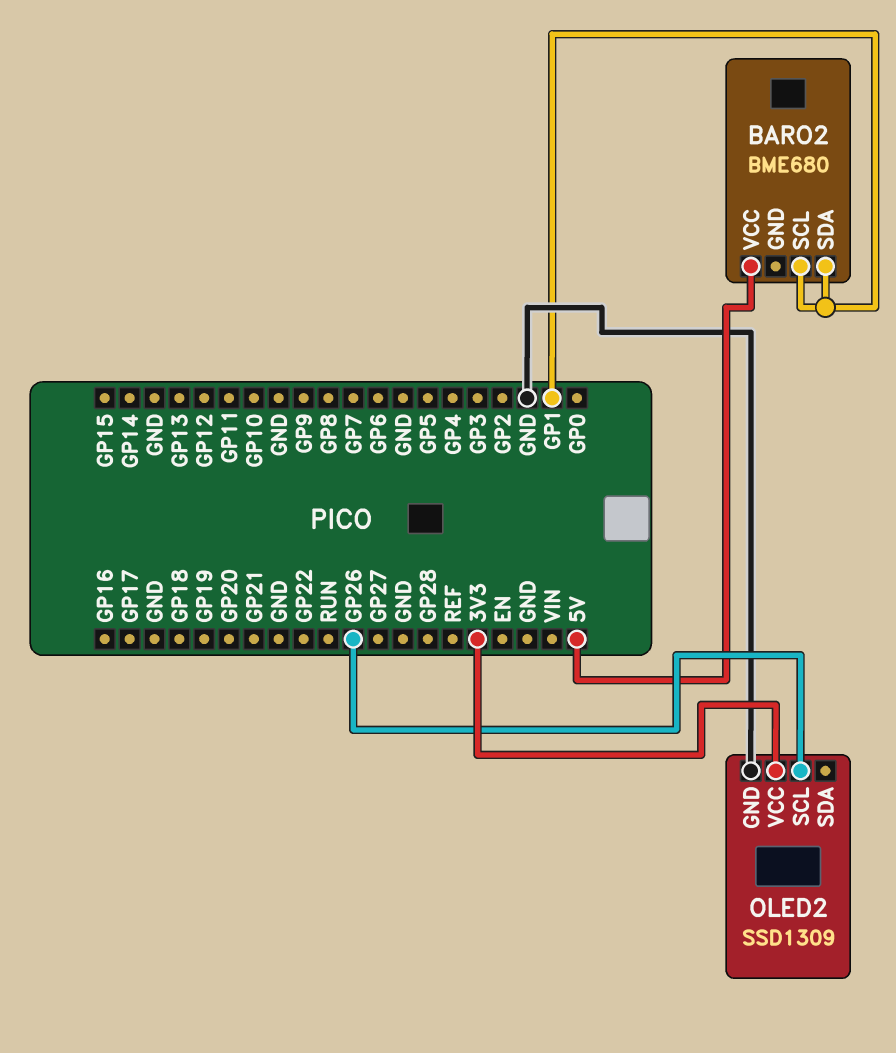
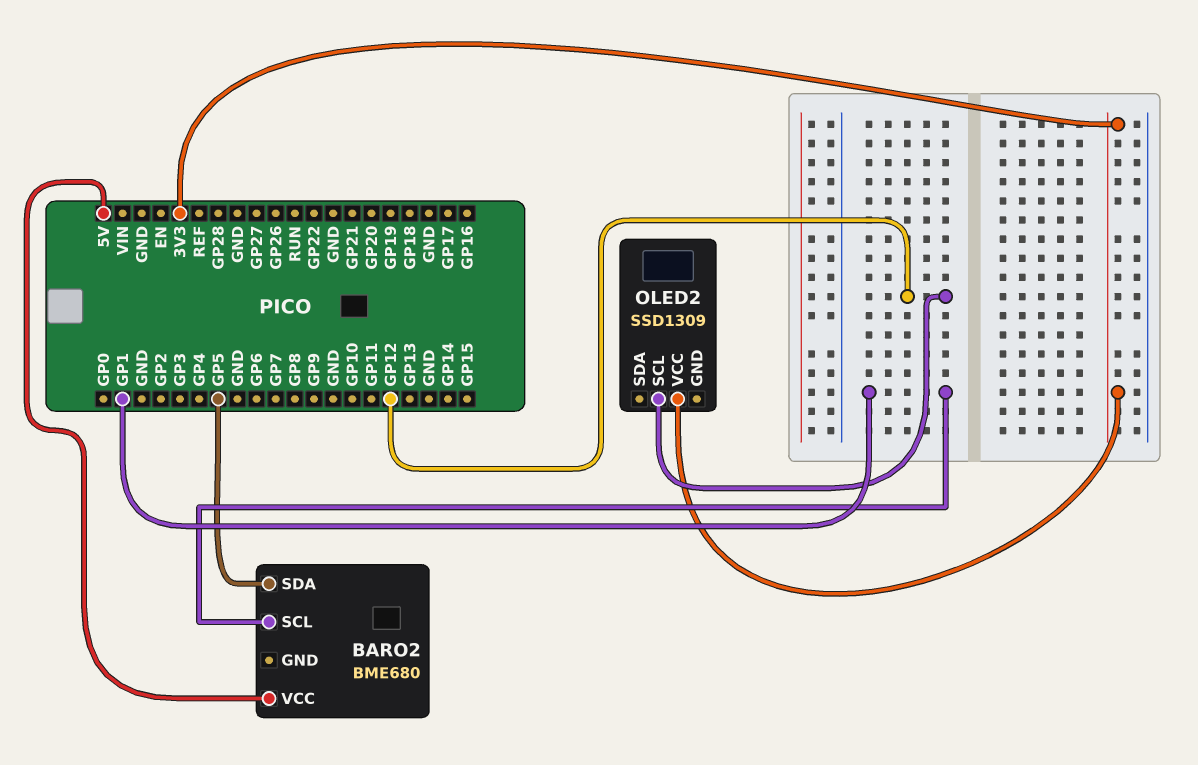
BARO2 pin SDA: GP1 -> GP5
OLED2 pin GND: GND -> none
OLED2 pin SCL: GP26 -> GP12

